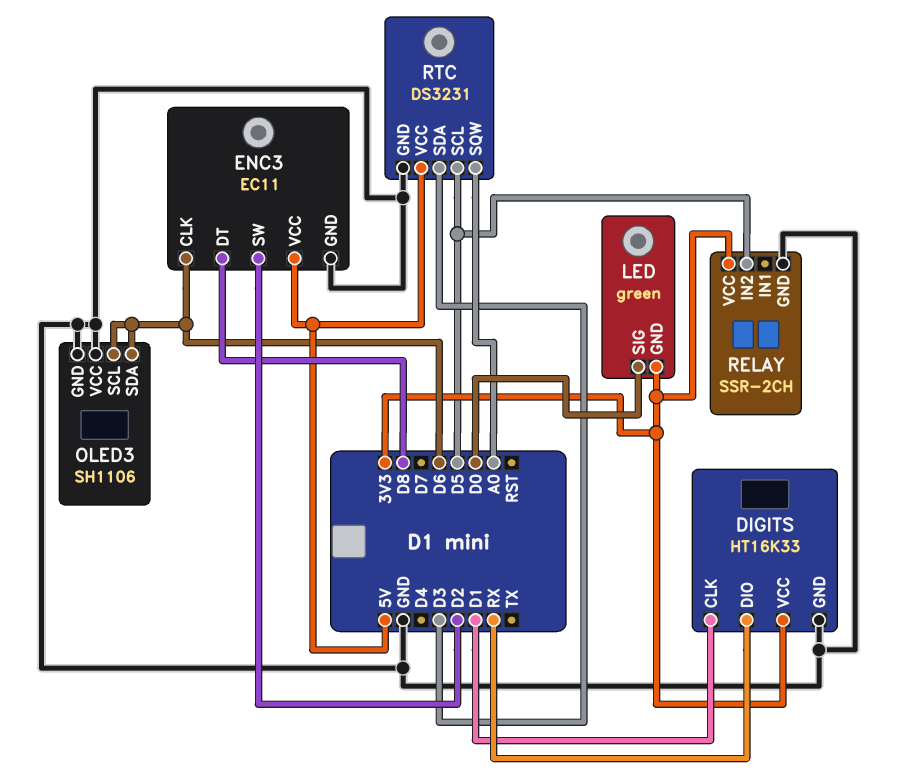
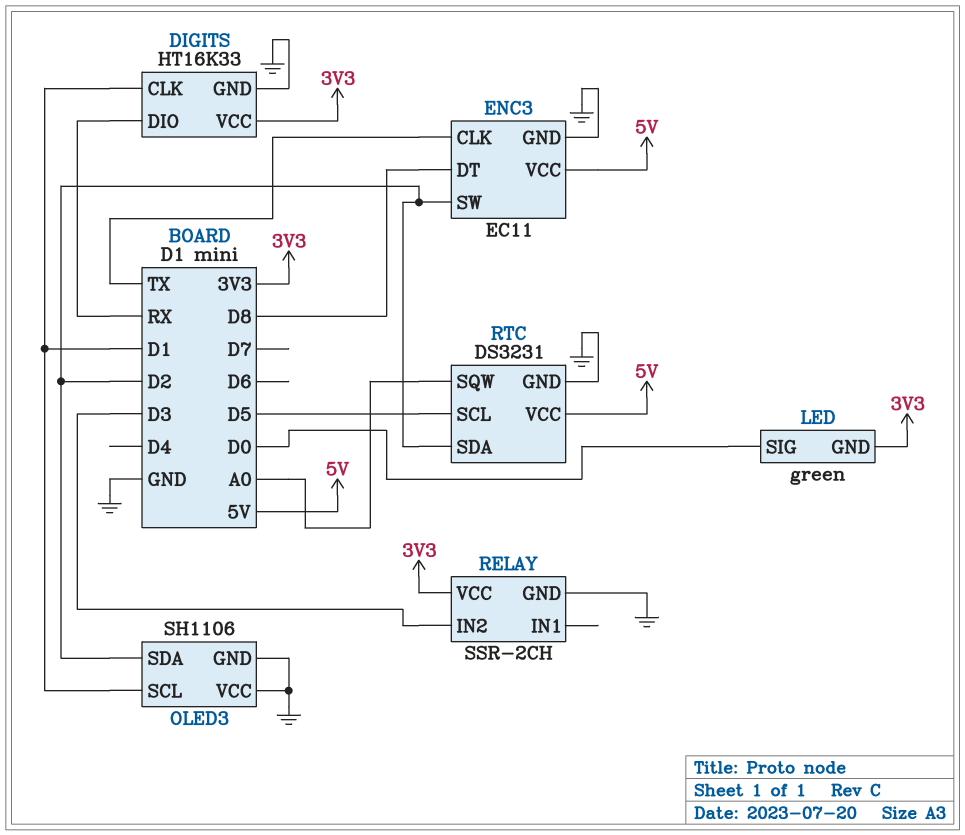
ENC3 pin CLK: D6 -> TX
OLED3 pin SCL: D6 -> D1
OLED3 pin SDA: D6 -> D2
RELAY pin IN2: D5 -> D3
RTC pin SDA: D3 -> D2

